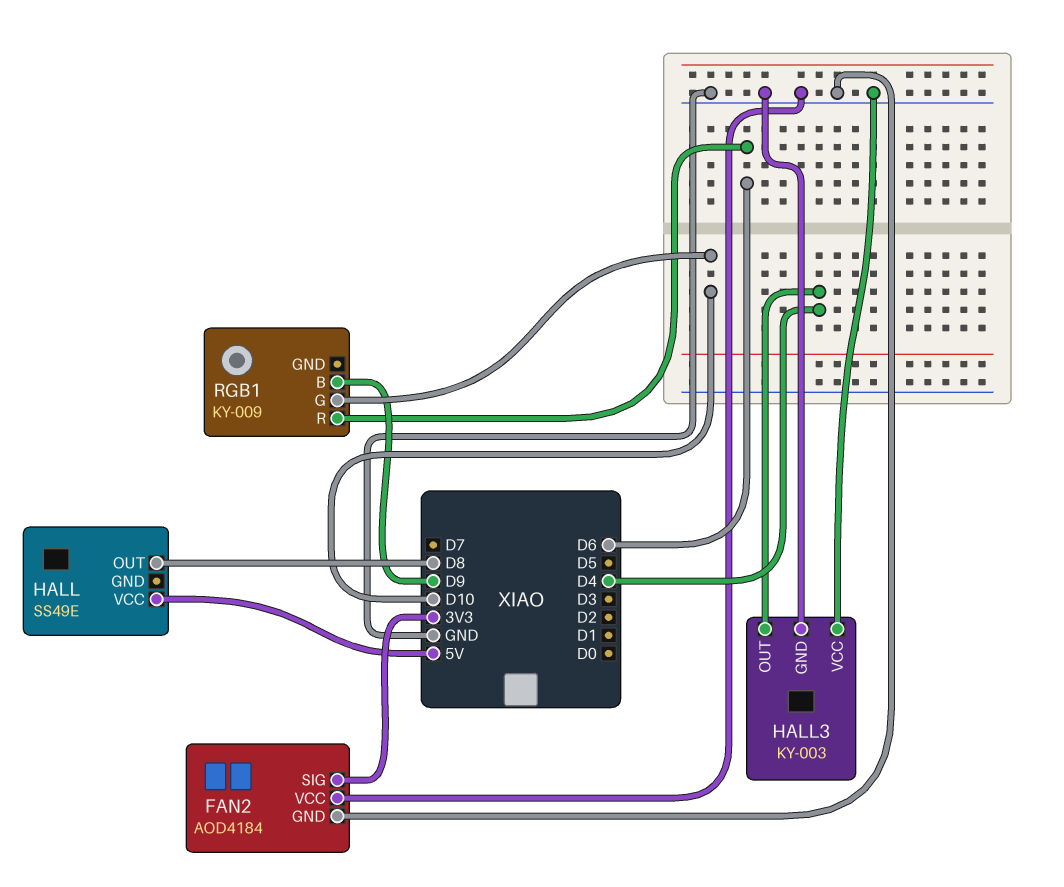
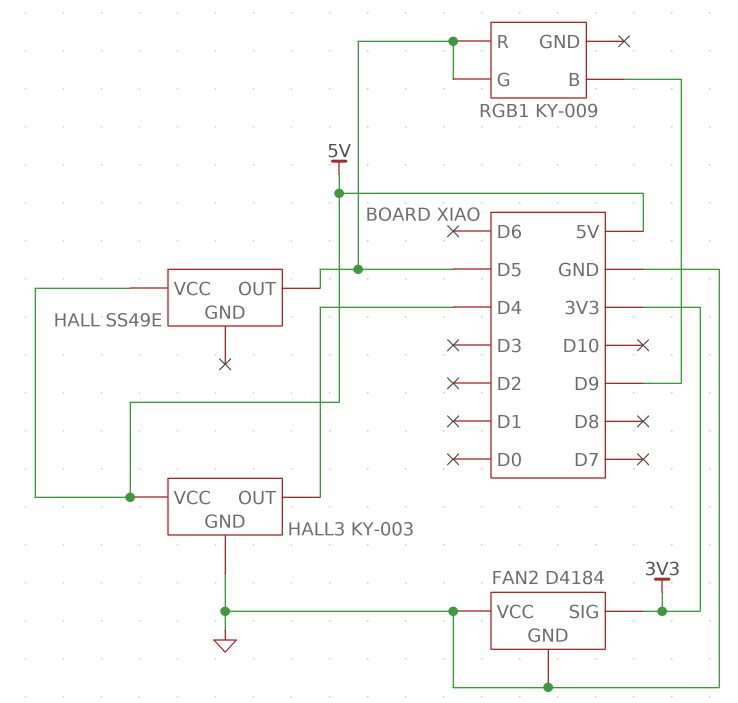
FAN2: AOD4184 -> D4184
HALL pin OUT: D8 -> D5
HALL3 pin VCC: GND -> 5V
RGB1 pin G: D10 -> D5
RGB1 pin R: D6 -> D5

